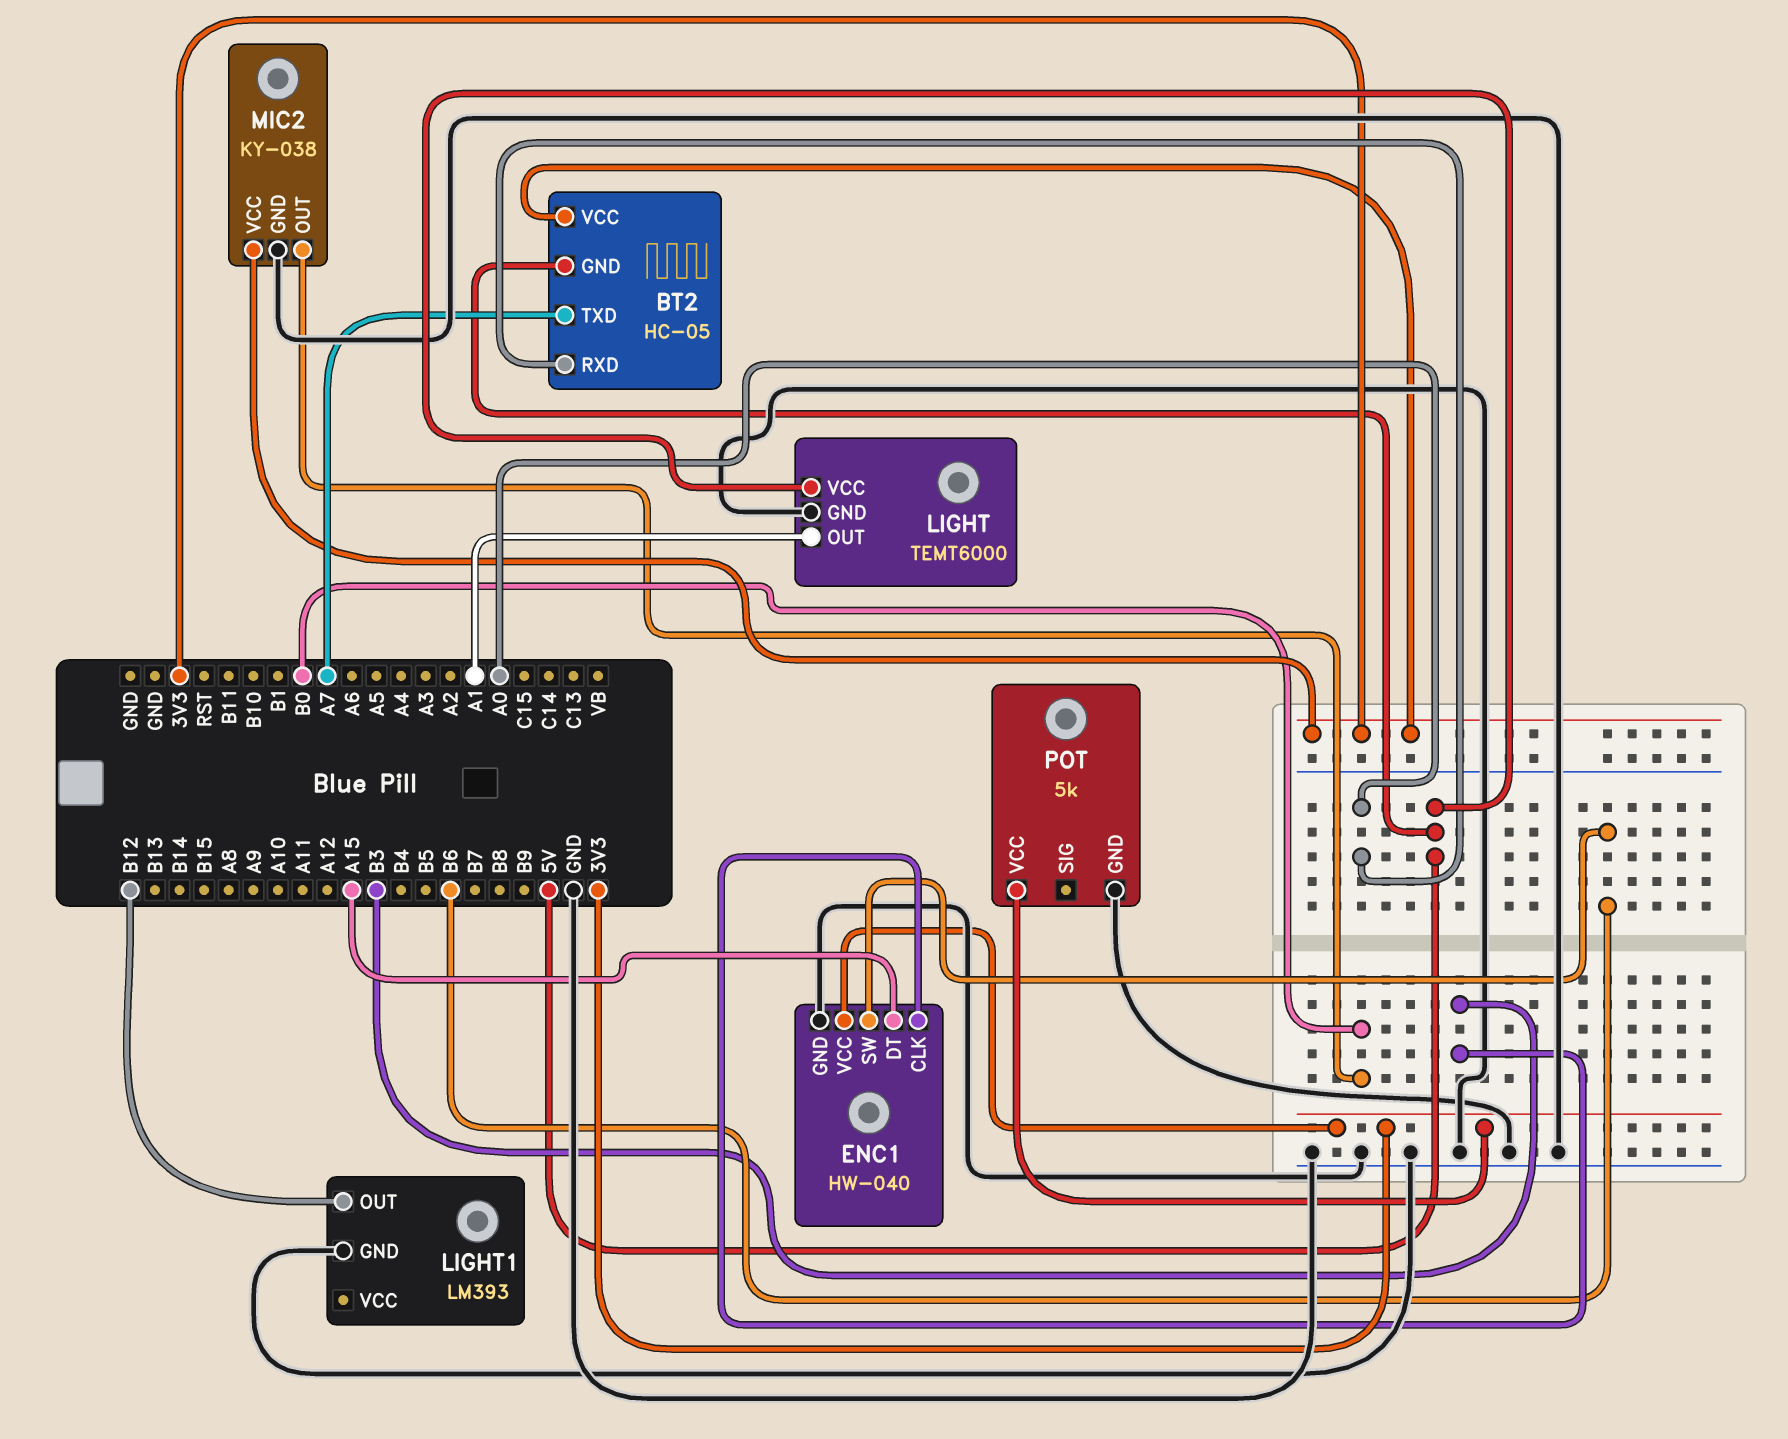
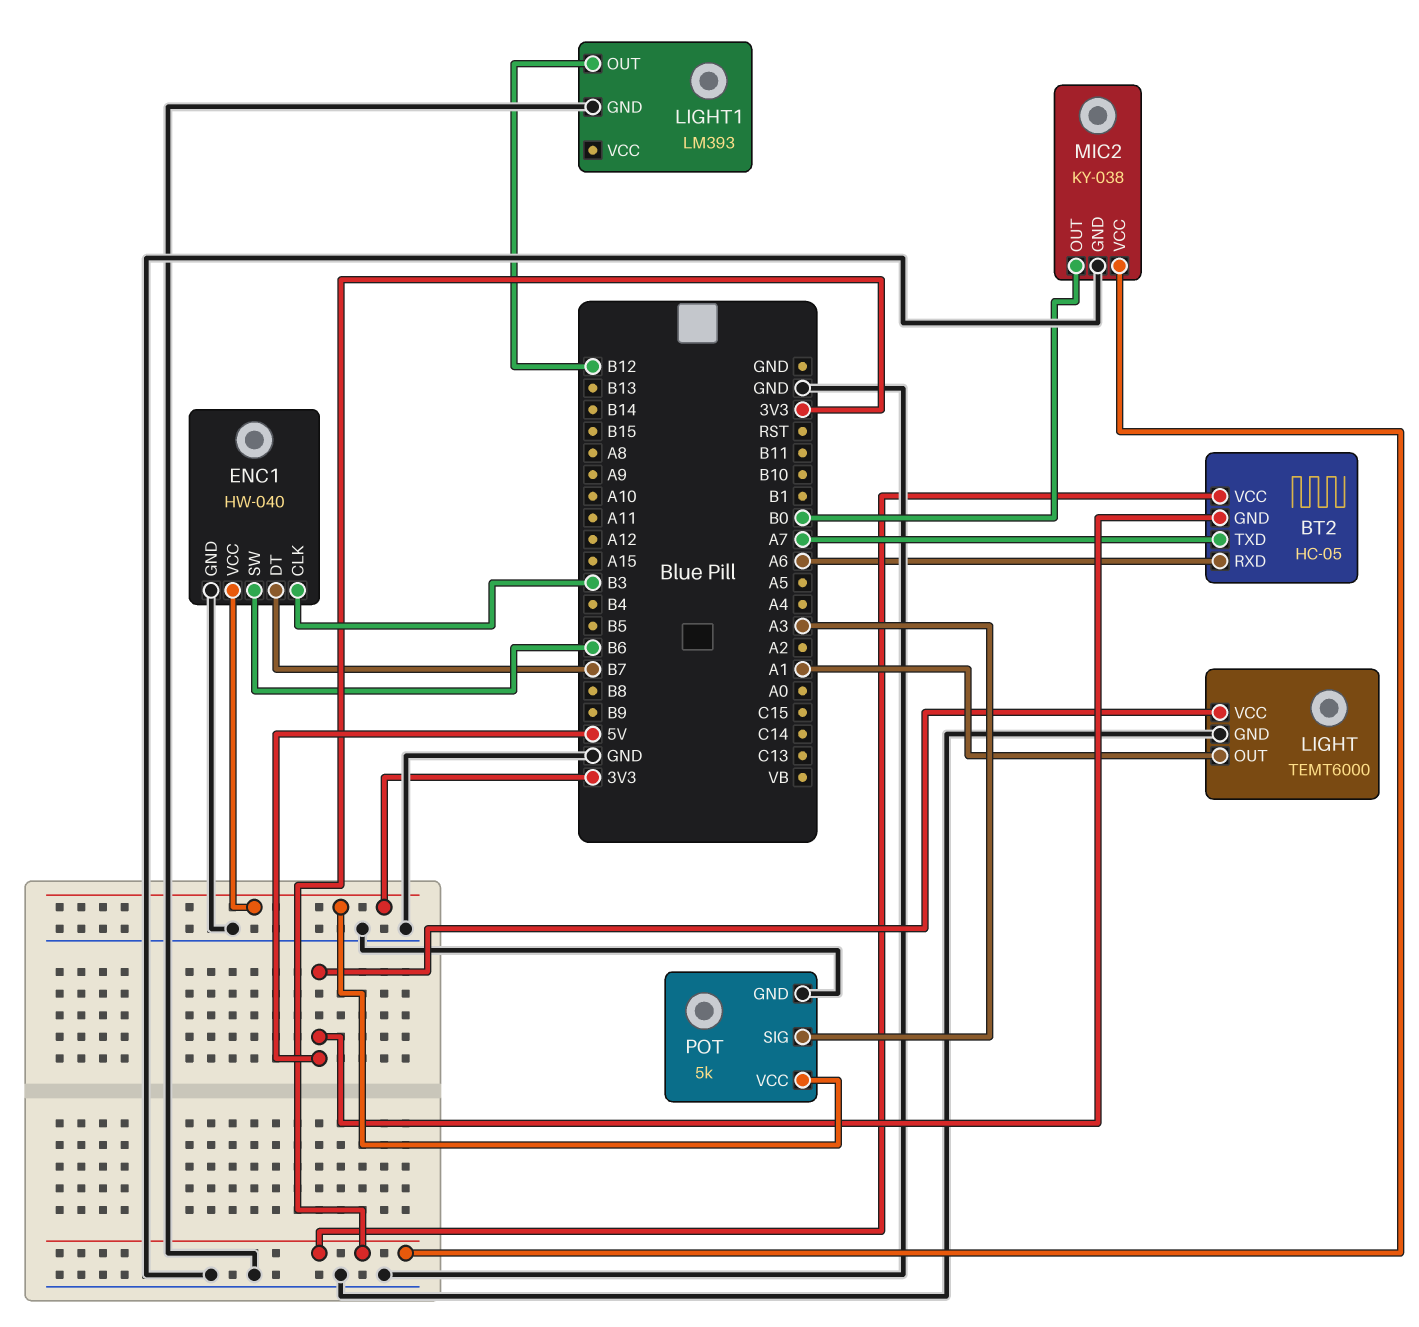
BT2 pin RXD: A0 -> A6
ENC1 pin DT: A15 -> B7
POT pin SIG: none -> A3

